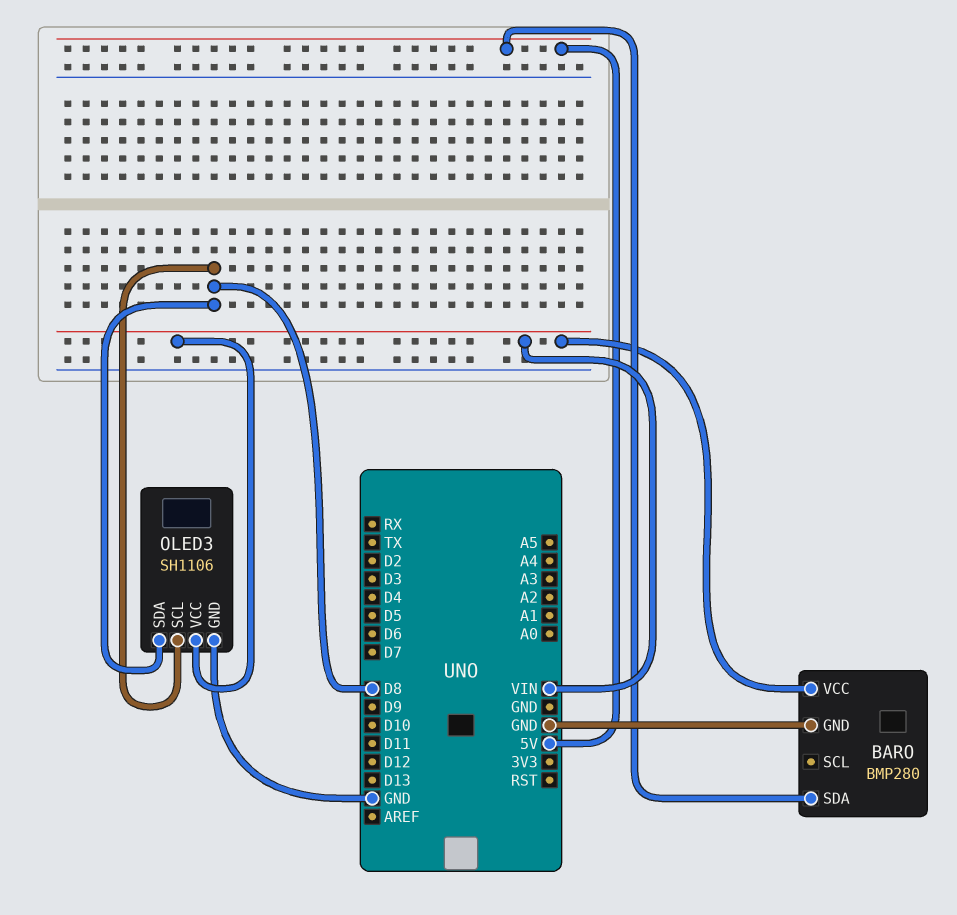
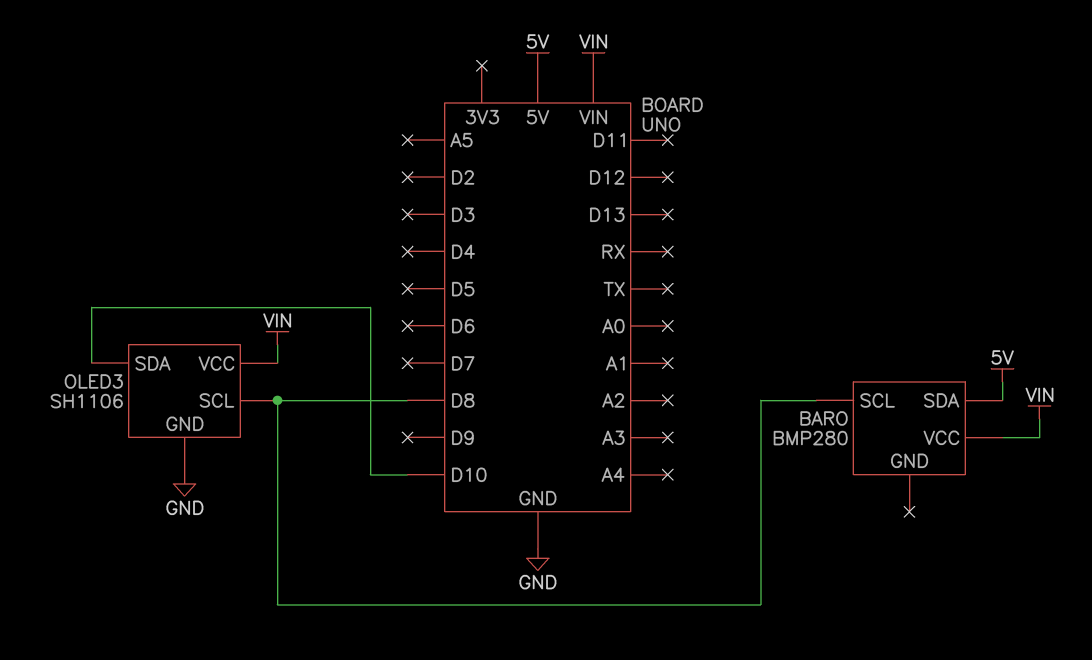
BARO pin GND: GND -> none
BARO pin SCL: none -> D8
OLED3 pin SDA: D8 -> D10

